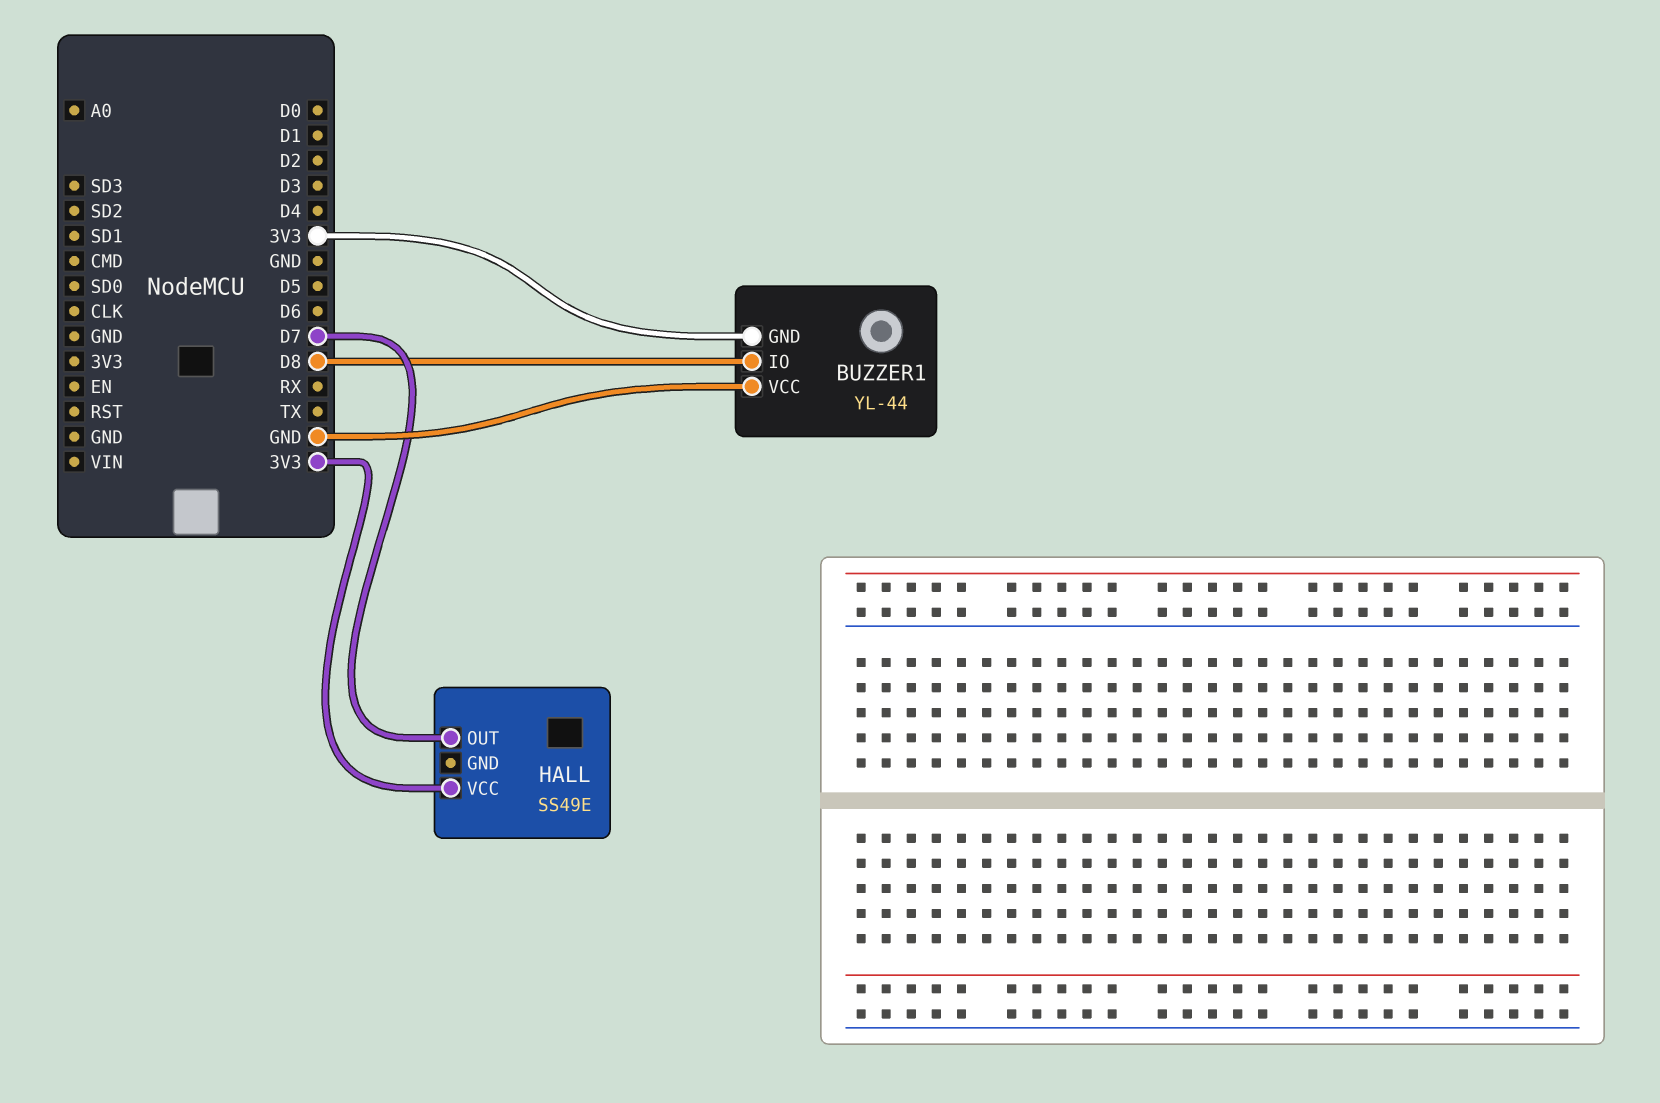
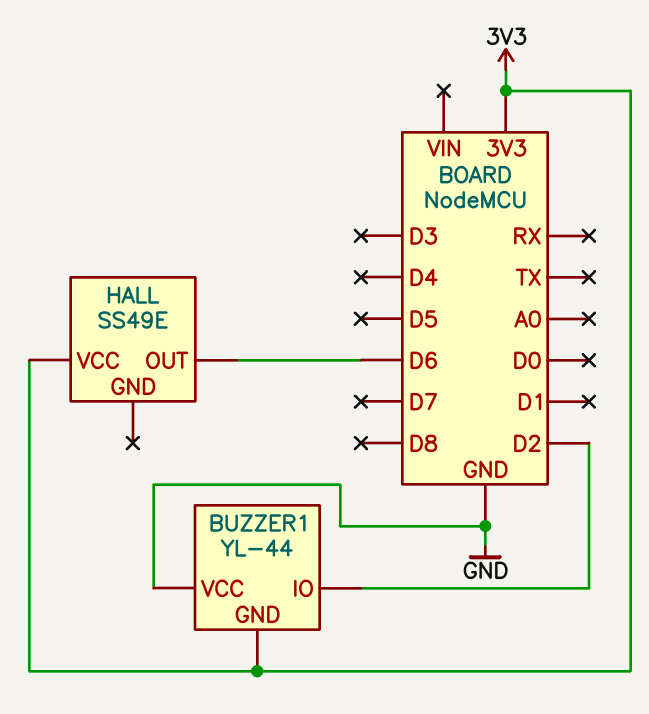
BUZZER1 pin IO: D8 -> D2
HALL pin OUT: D7 -> D6

